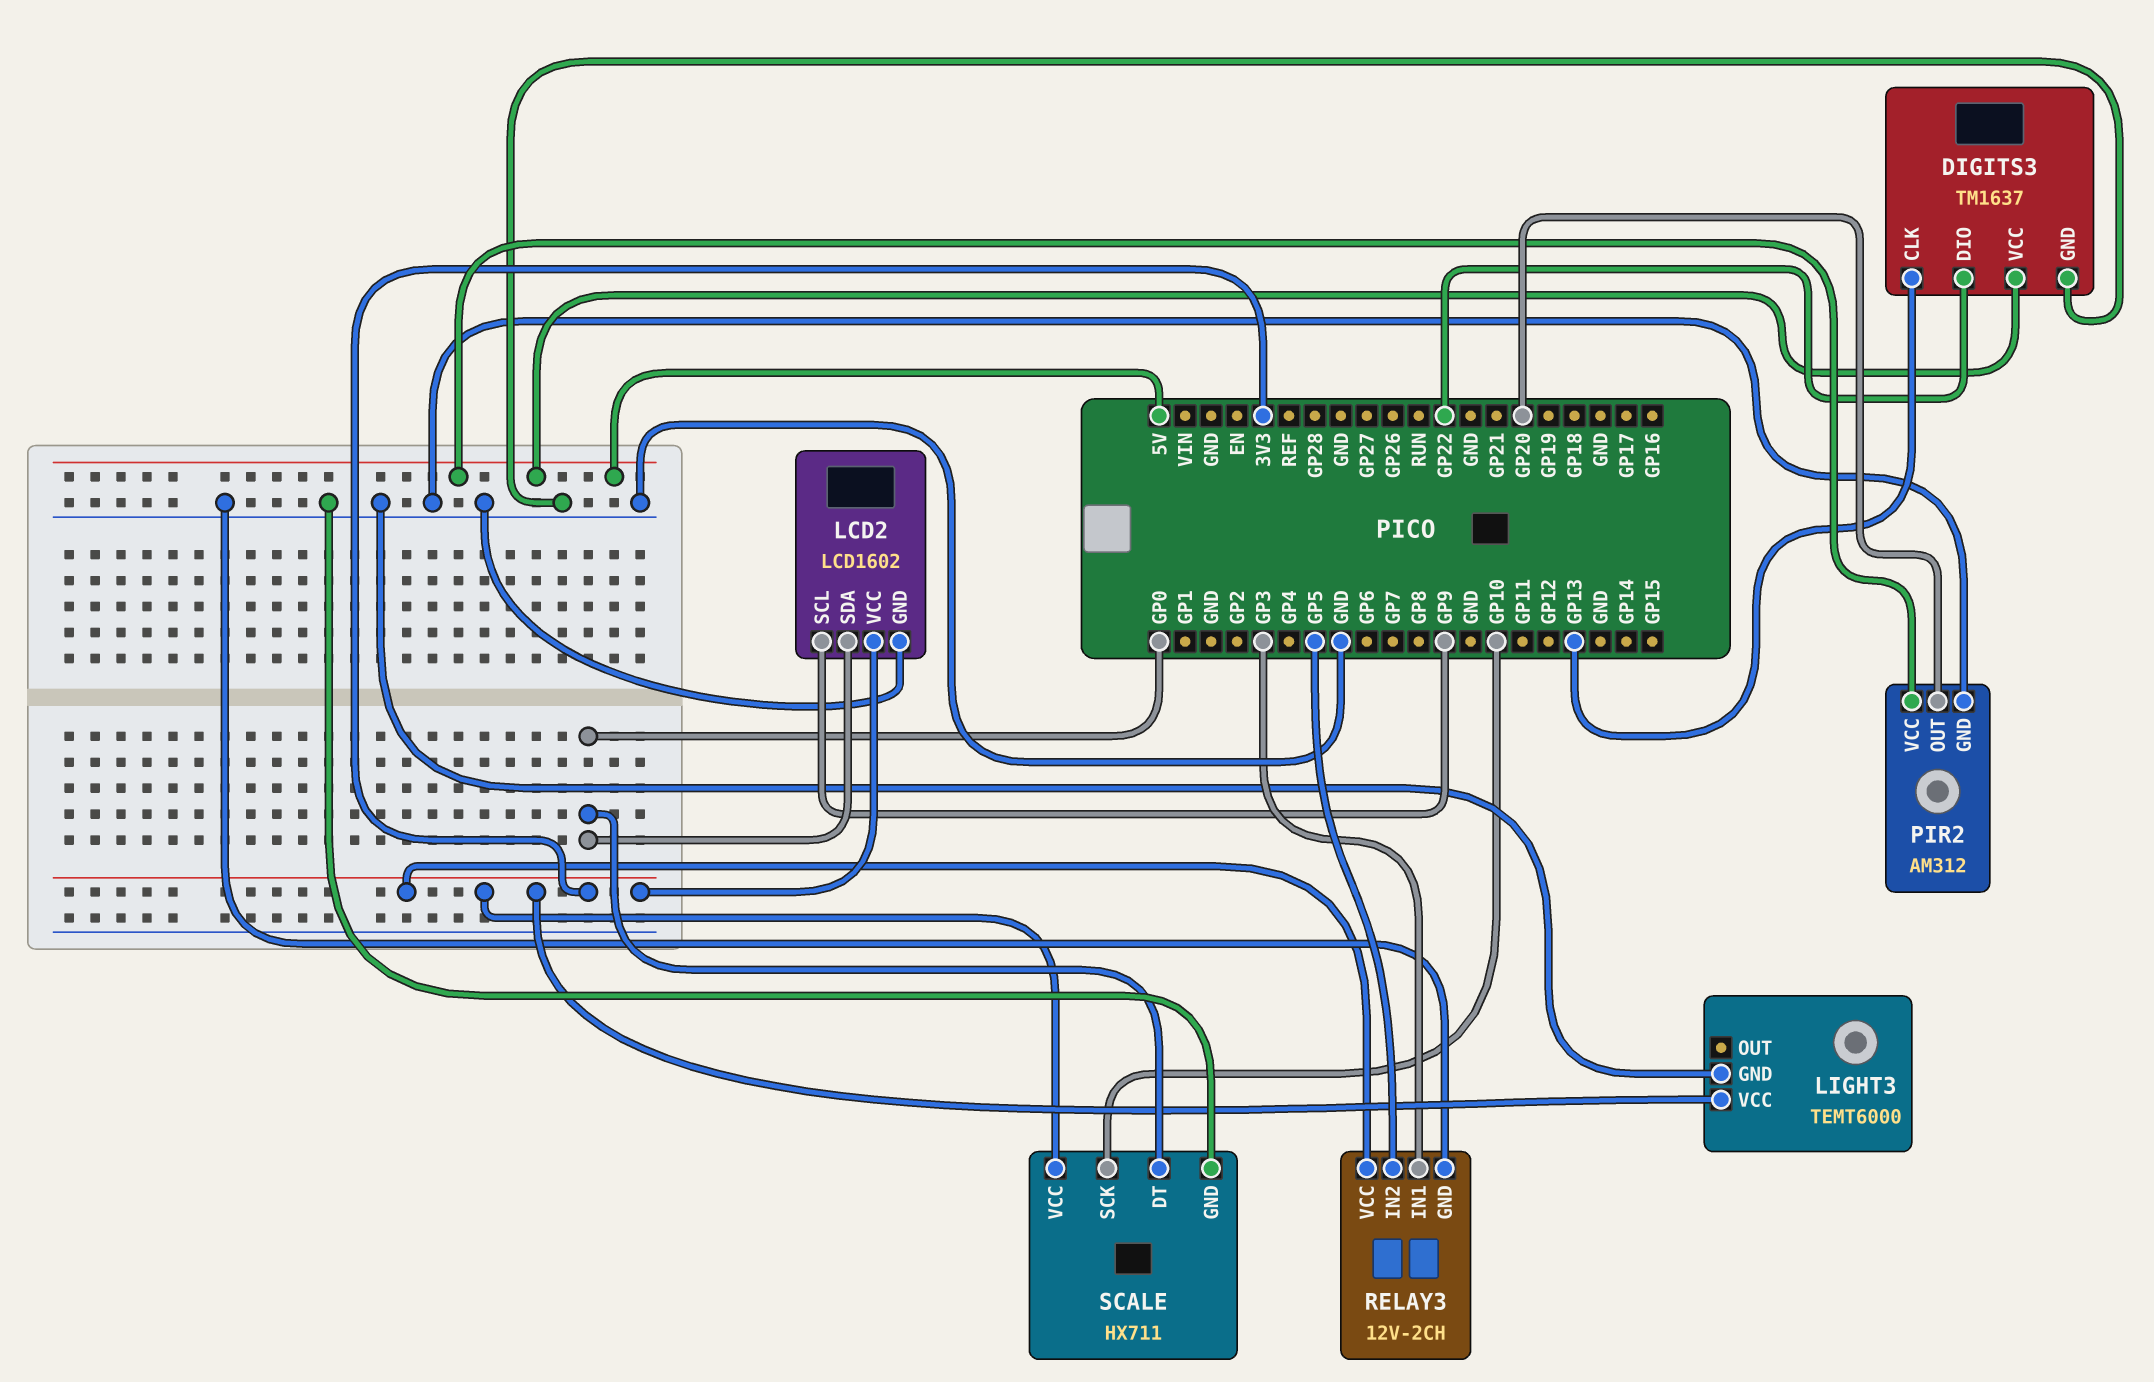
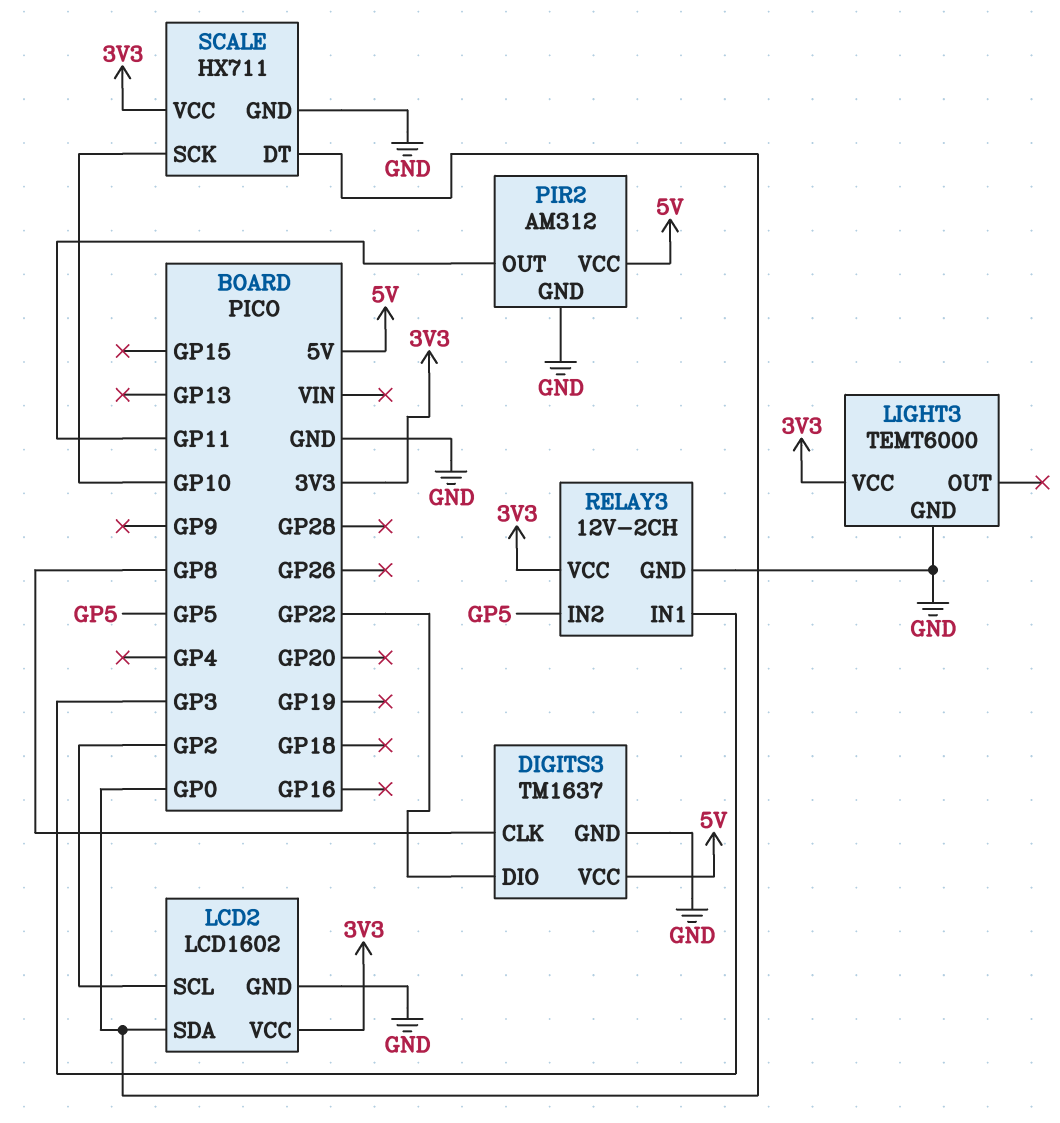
DIGITS3 pin CLK: GP13 -> GP8
LCD2 pin SCL: GP9 -> GP2
PIR2 pin OUT: GP20 -> GP11

